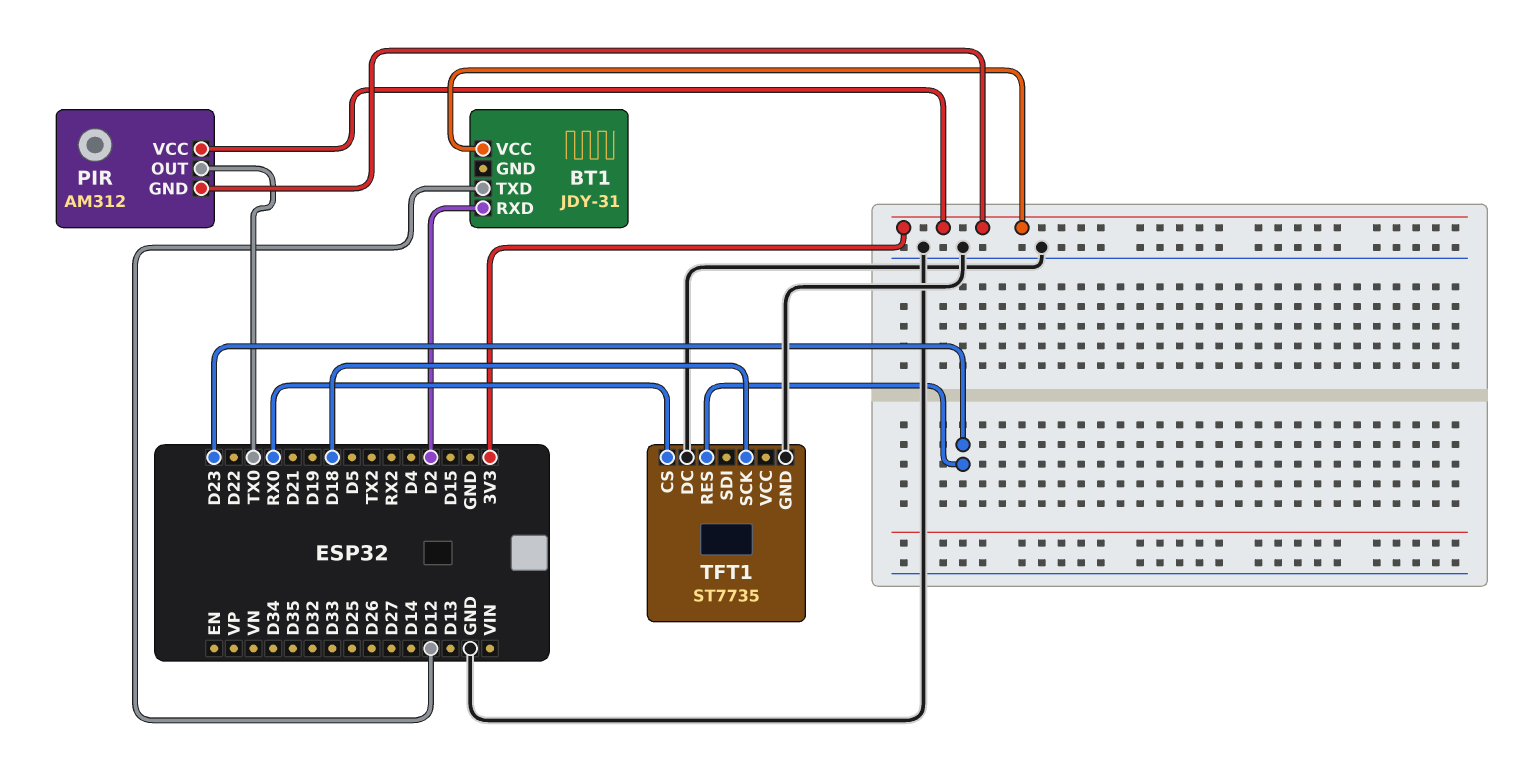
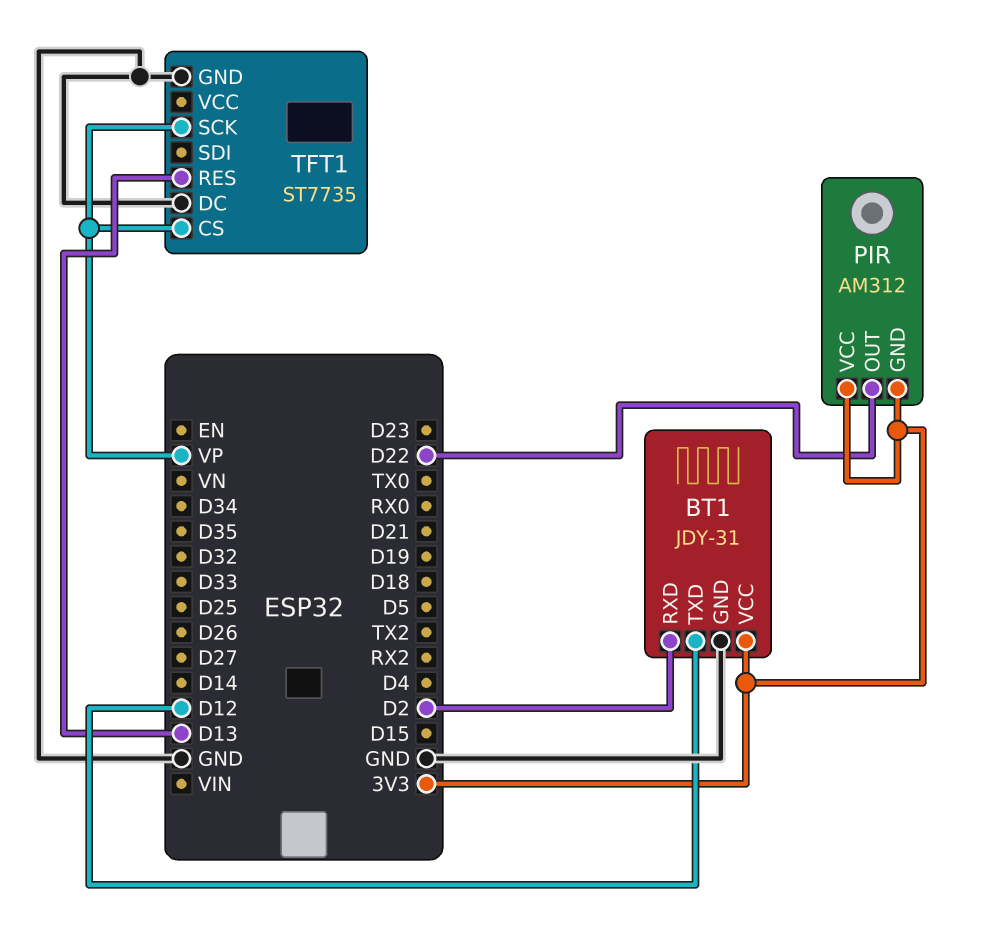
BT1 pin GND: none -> GND
PIR pin OUT: TX0 -> D22
TFT1 pin CS: RX0 -> VP
TFT1 pin RES: D23 -> D13
TFT1 pin SCK: D18 -> VP

